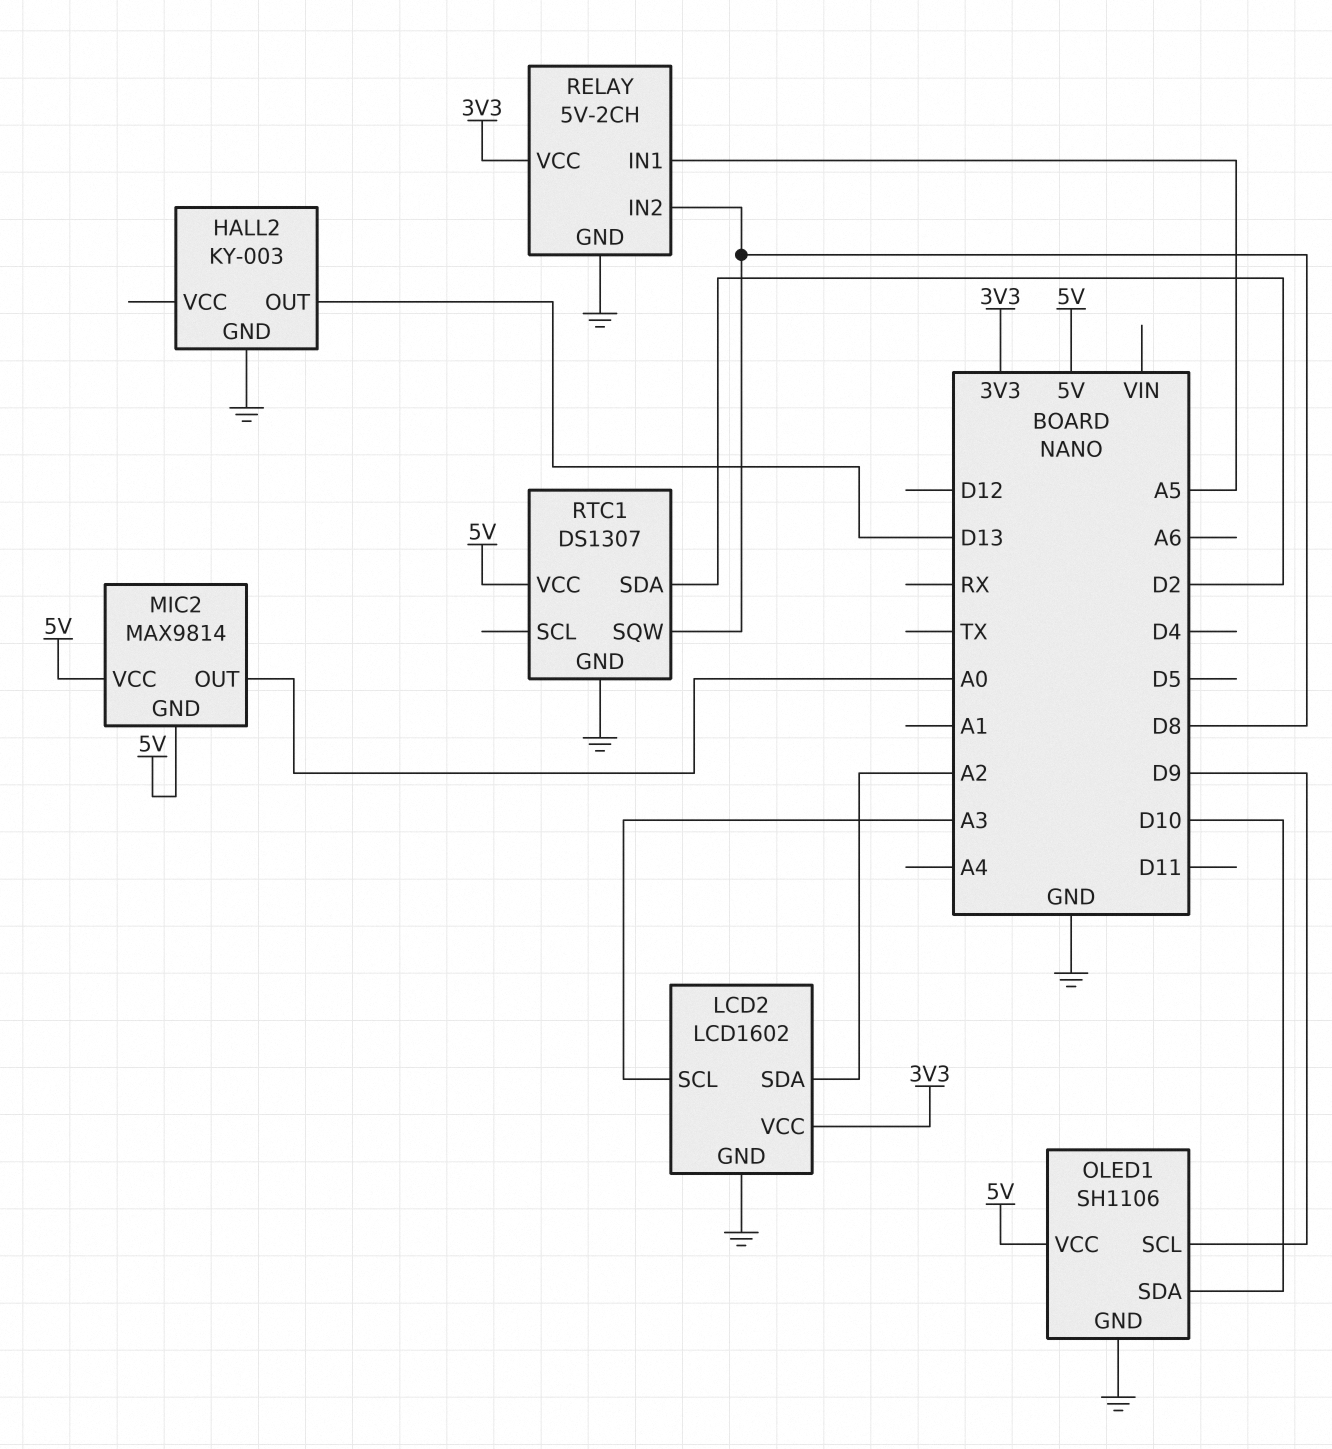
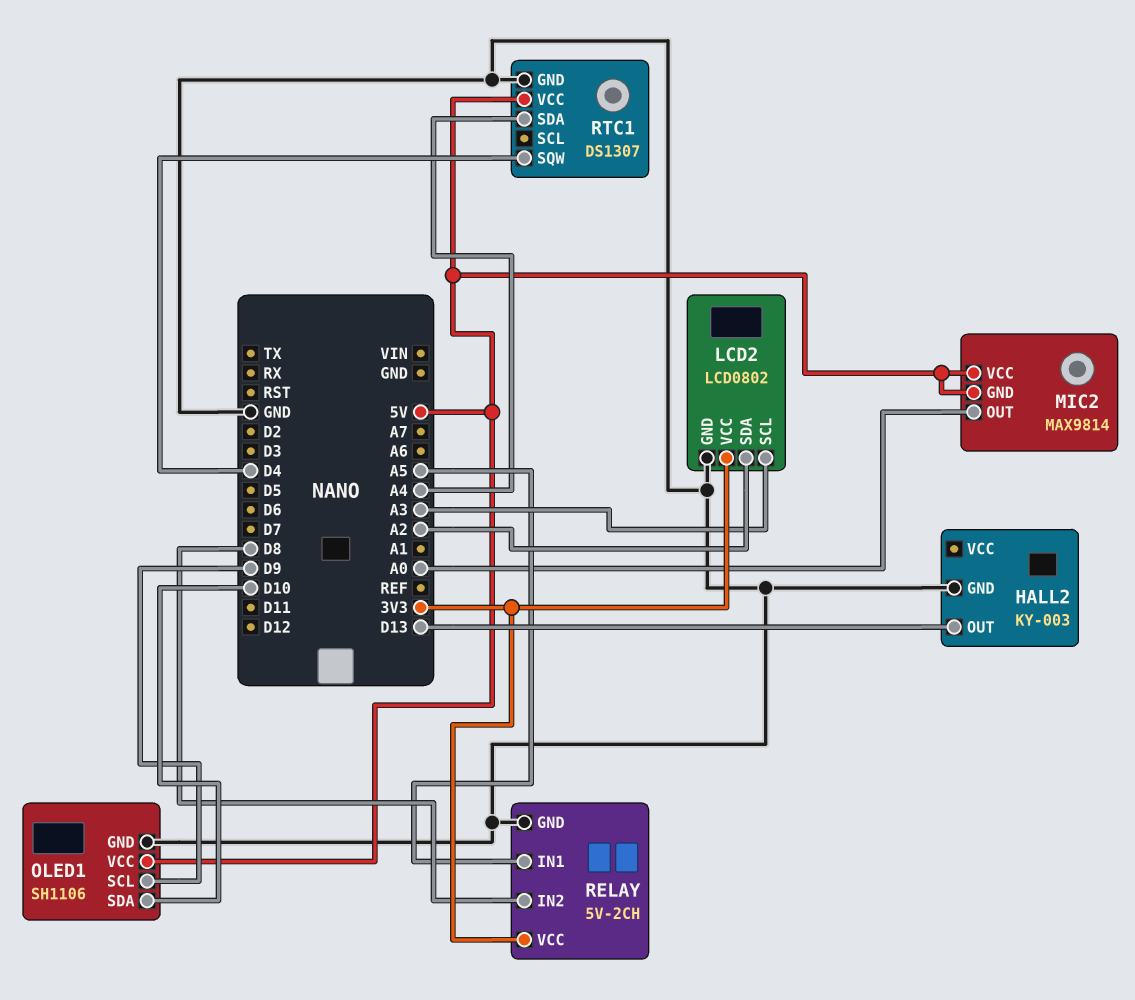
LCD2: LCD1602 -> LCD0802
RTC1 pin SDA: D2 -> A4
RTC1 pin SQW: D8 -> D4

